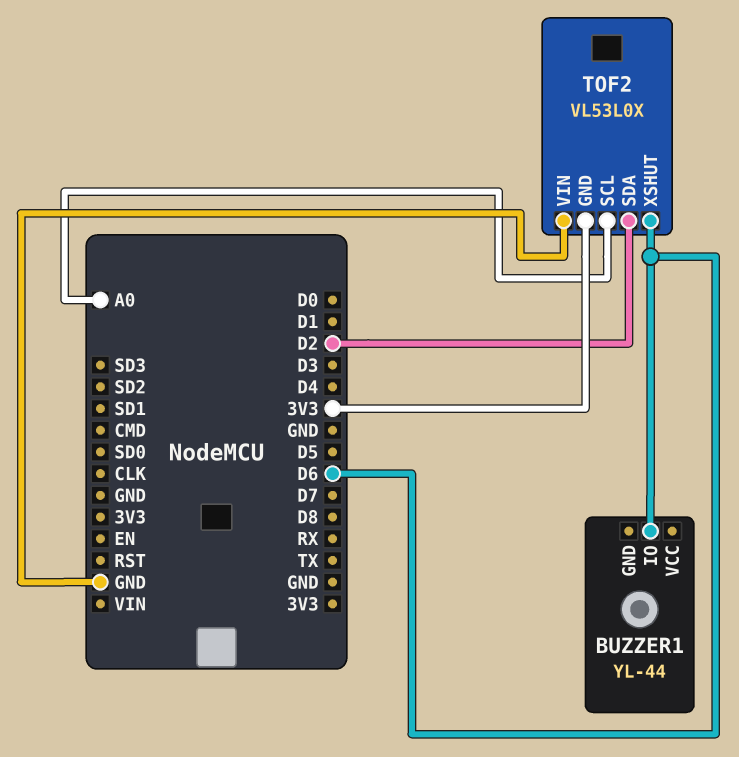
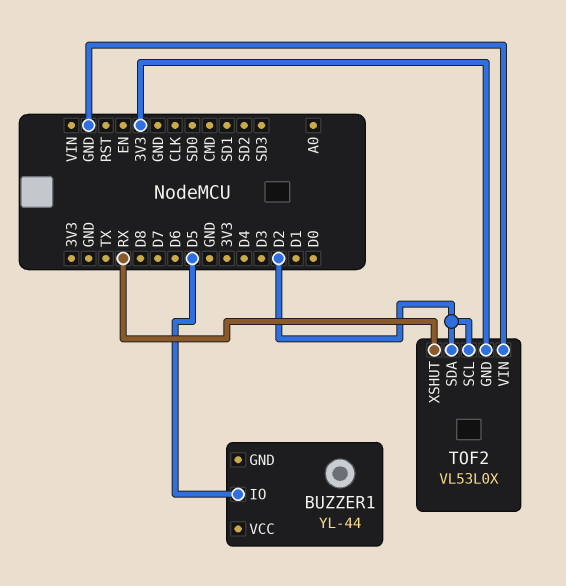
BUZZER1 pin IO: D6 -> D5
TOF2 pin SCL: A0 -> D2
TOF2 pin XSHUT: D6 -> RX

